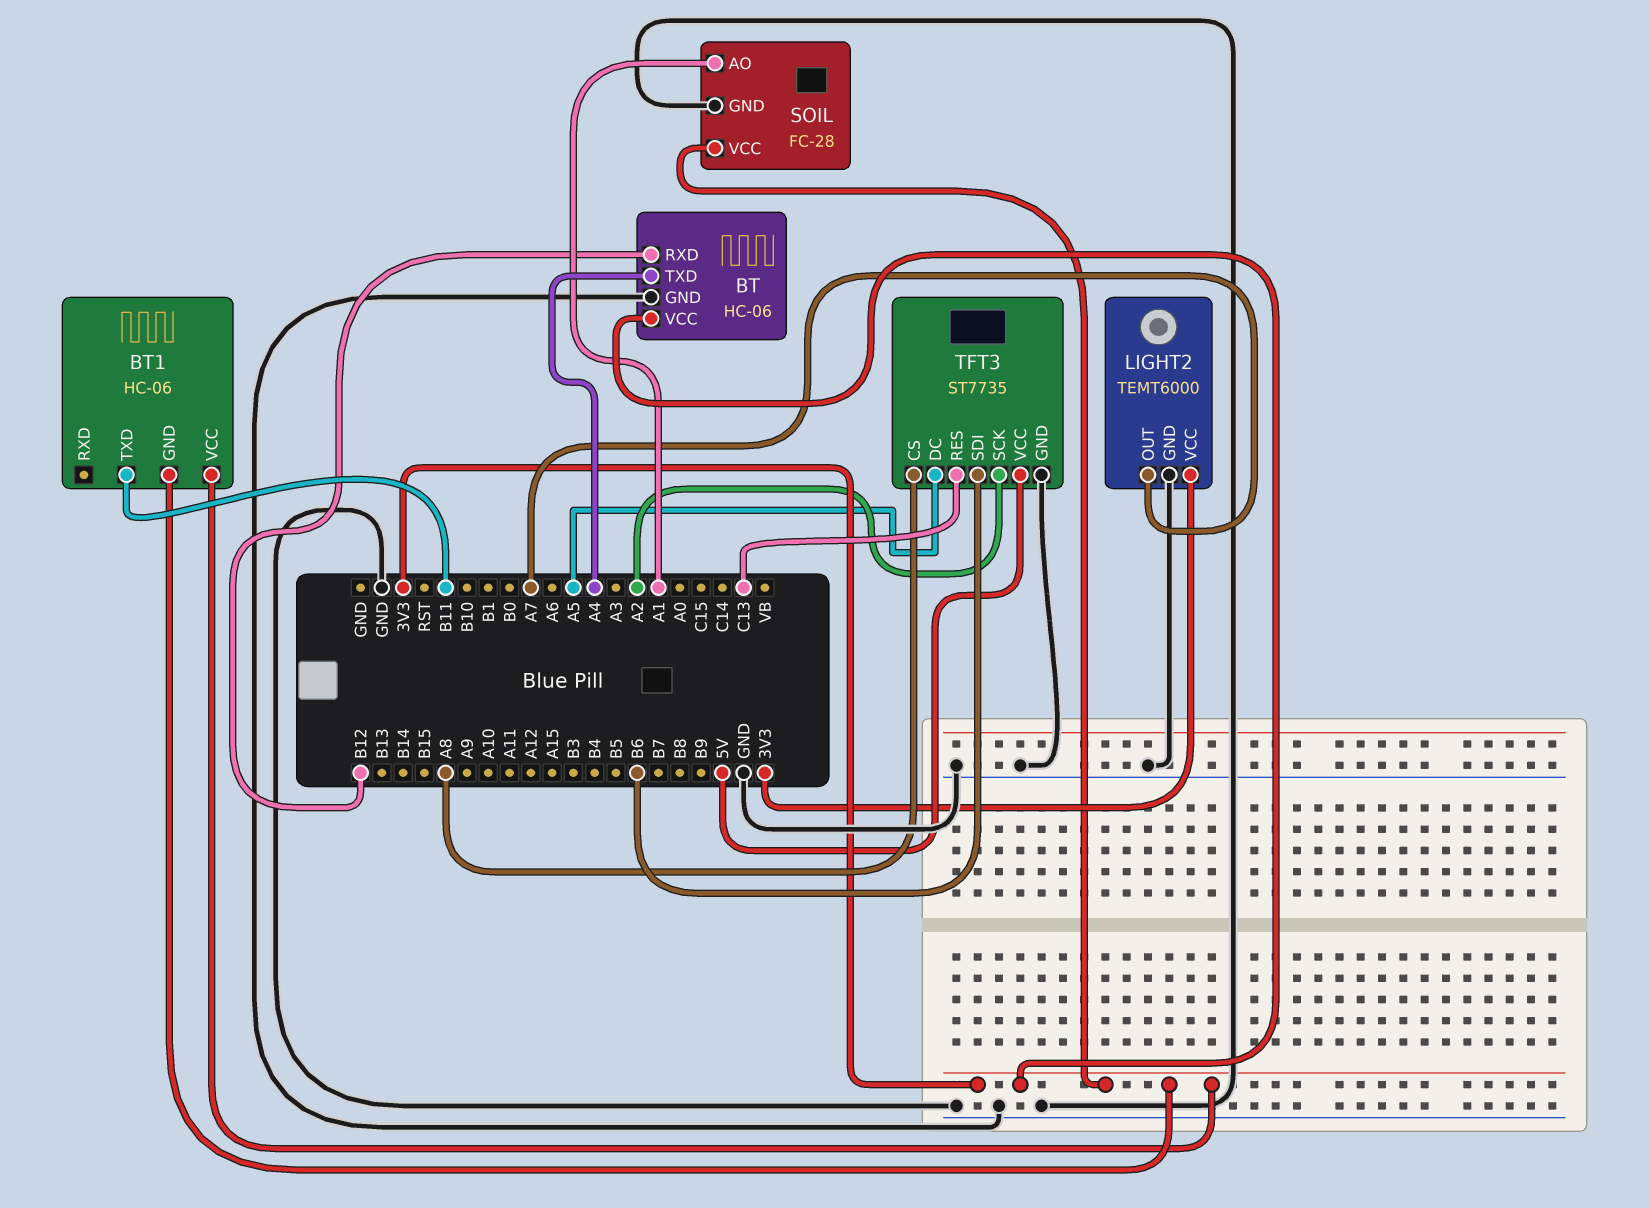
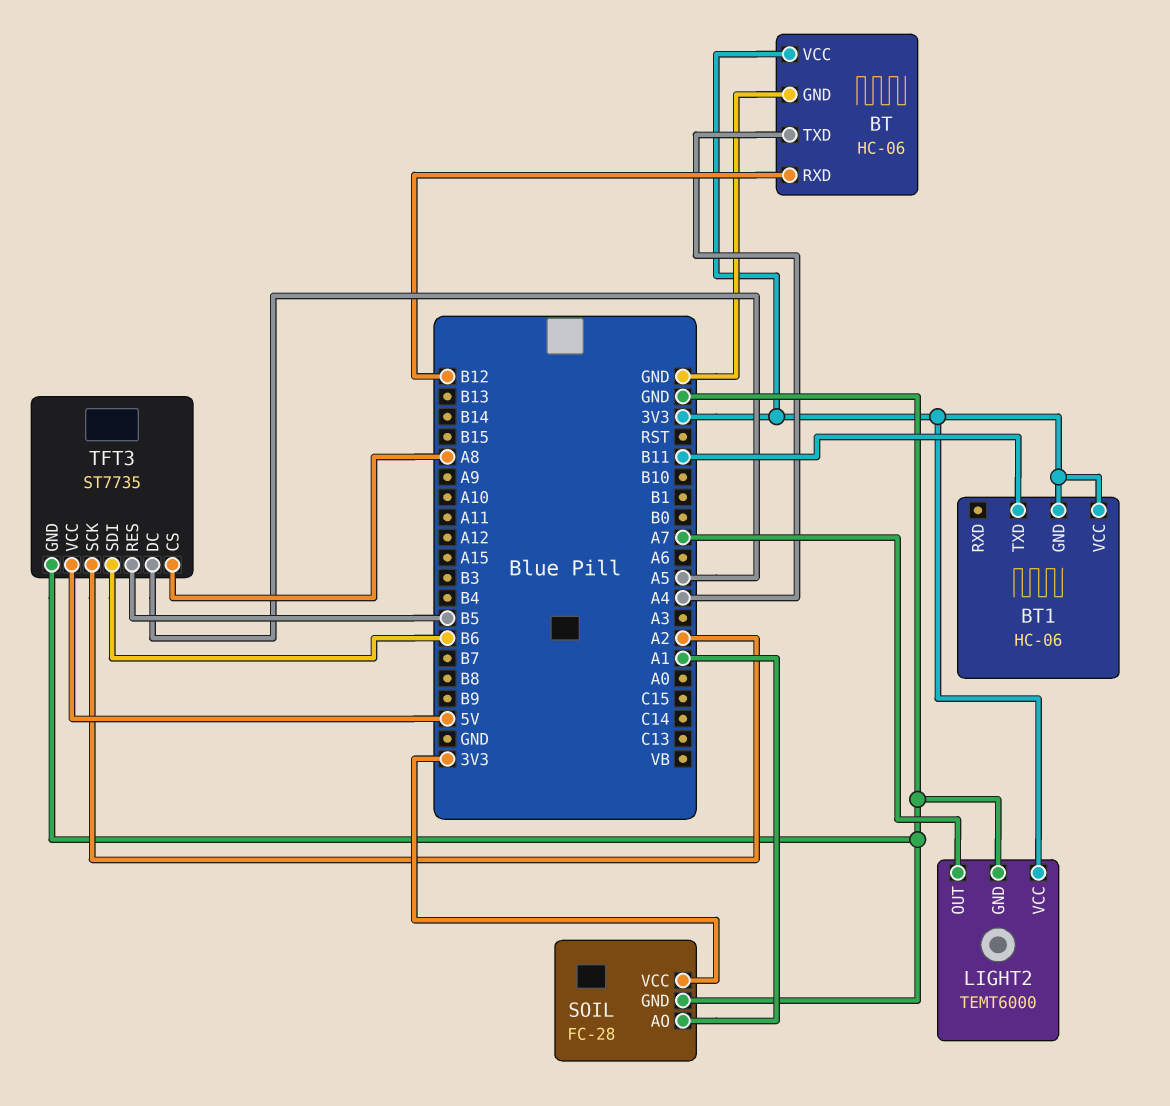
TFT3 pin RES: C13 -> B5

